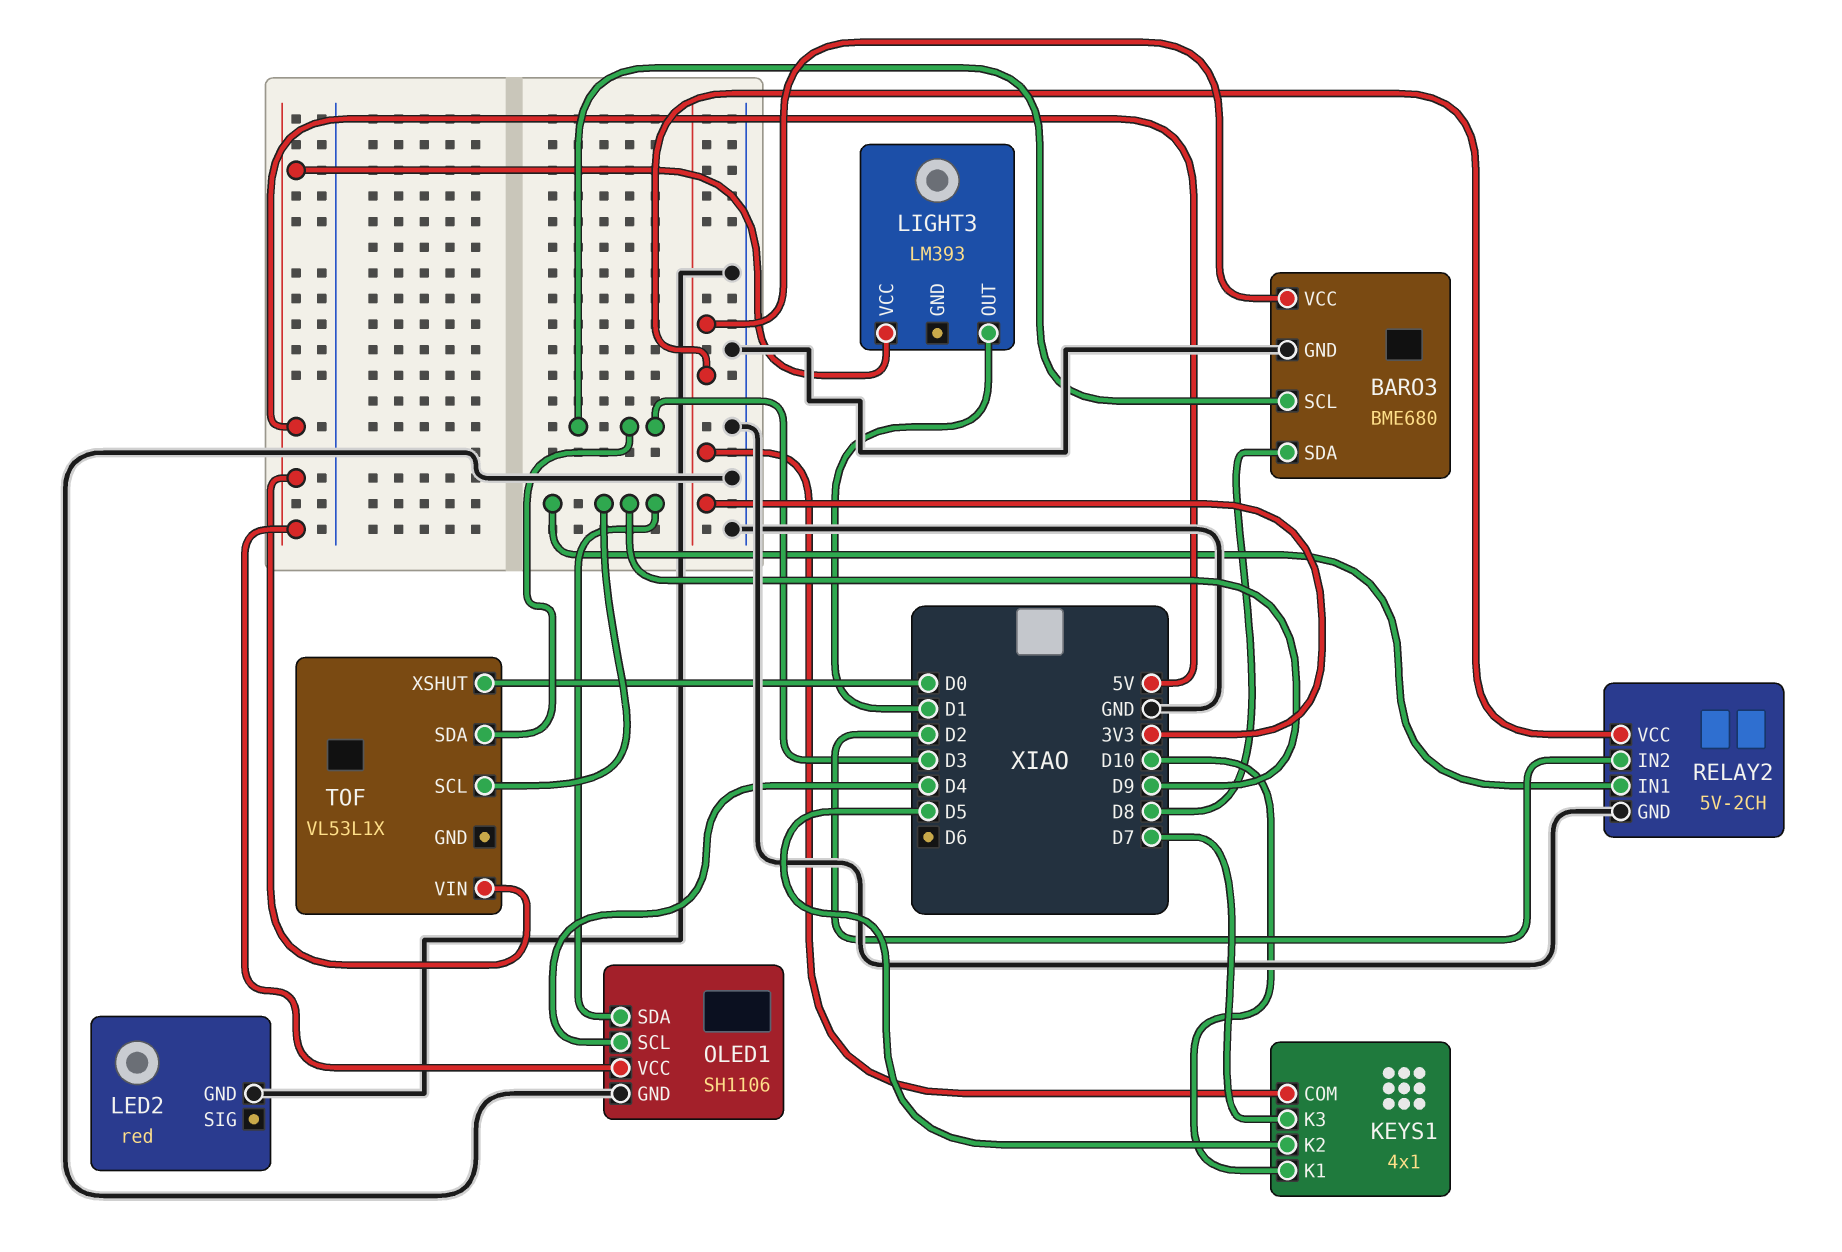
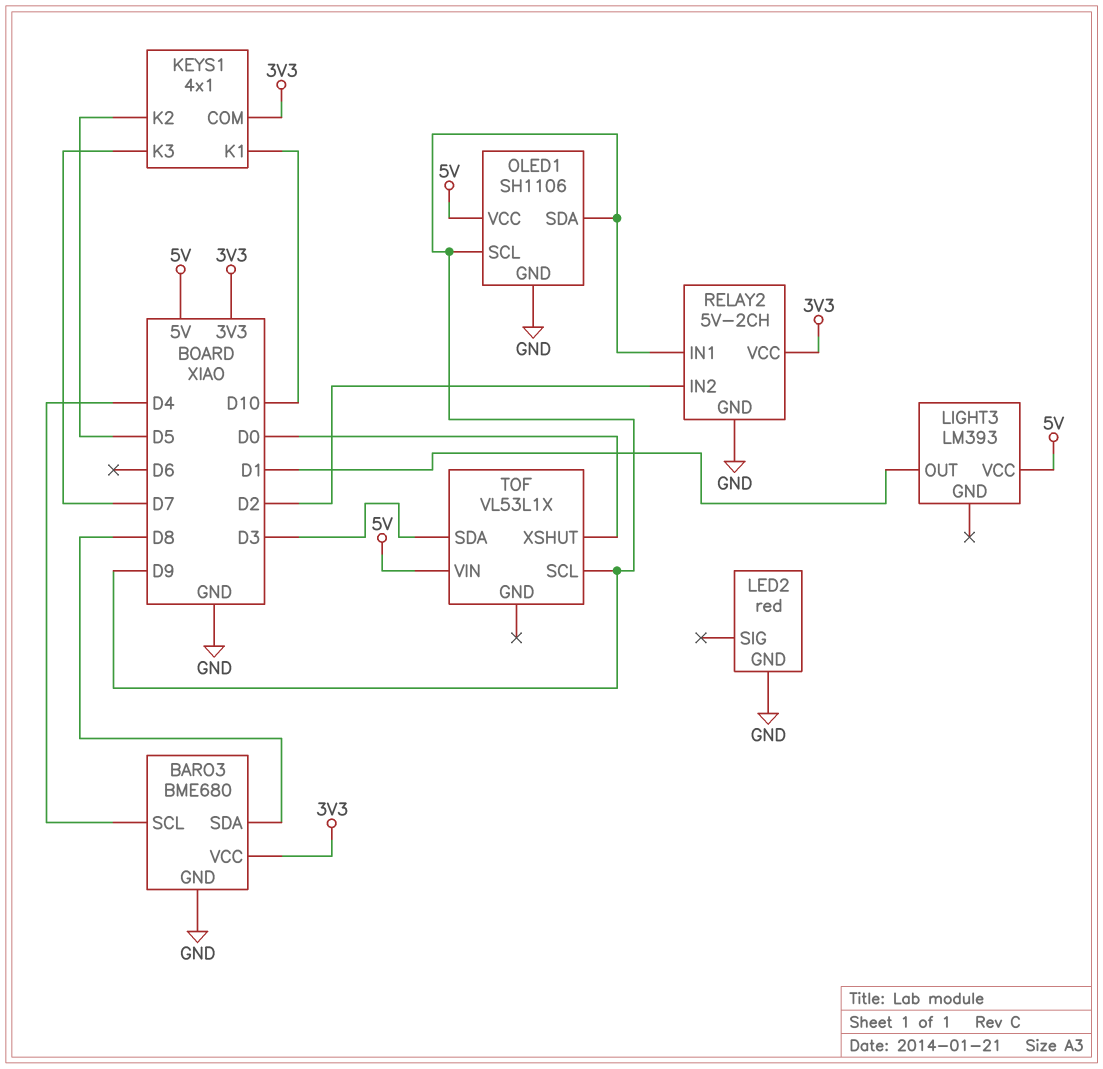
BARO3 pin SCL: D3 -> D4
OLED1 pin SCL: D4 -> D9

